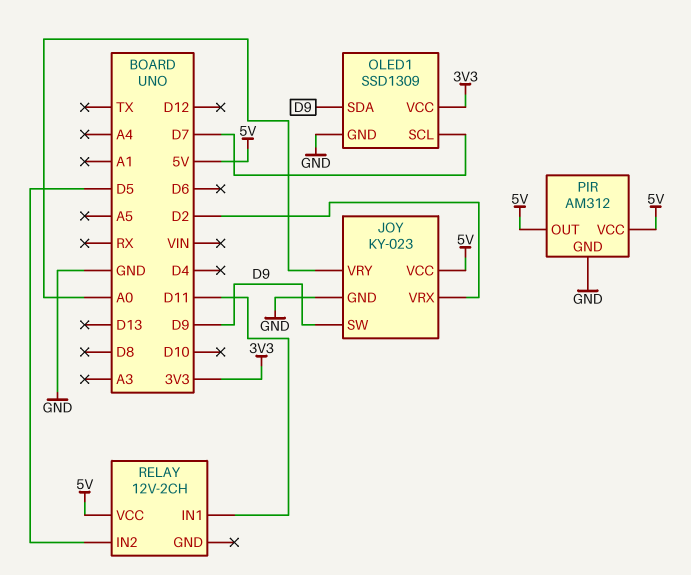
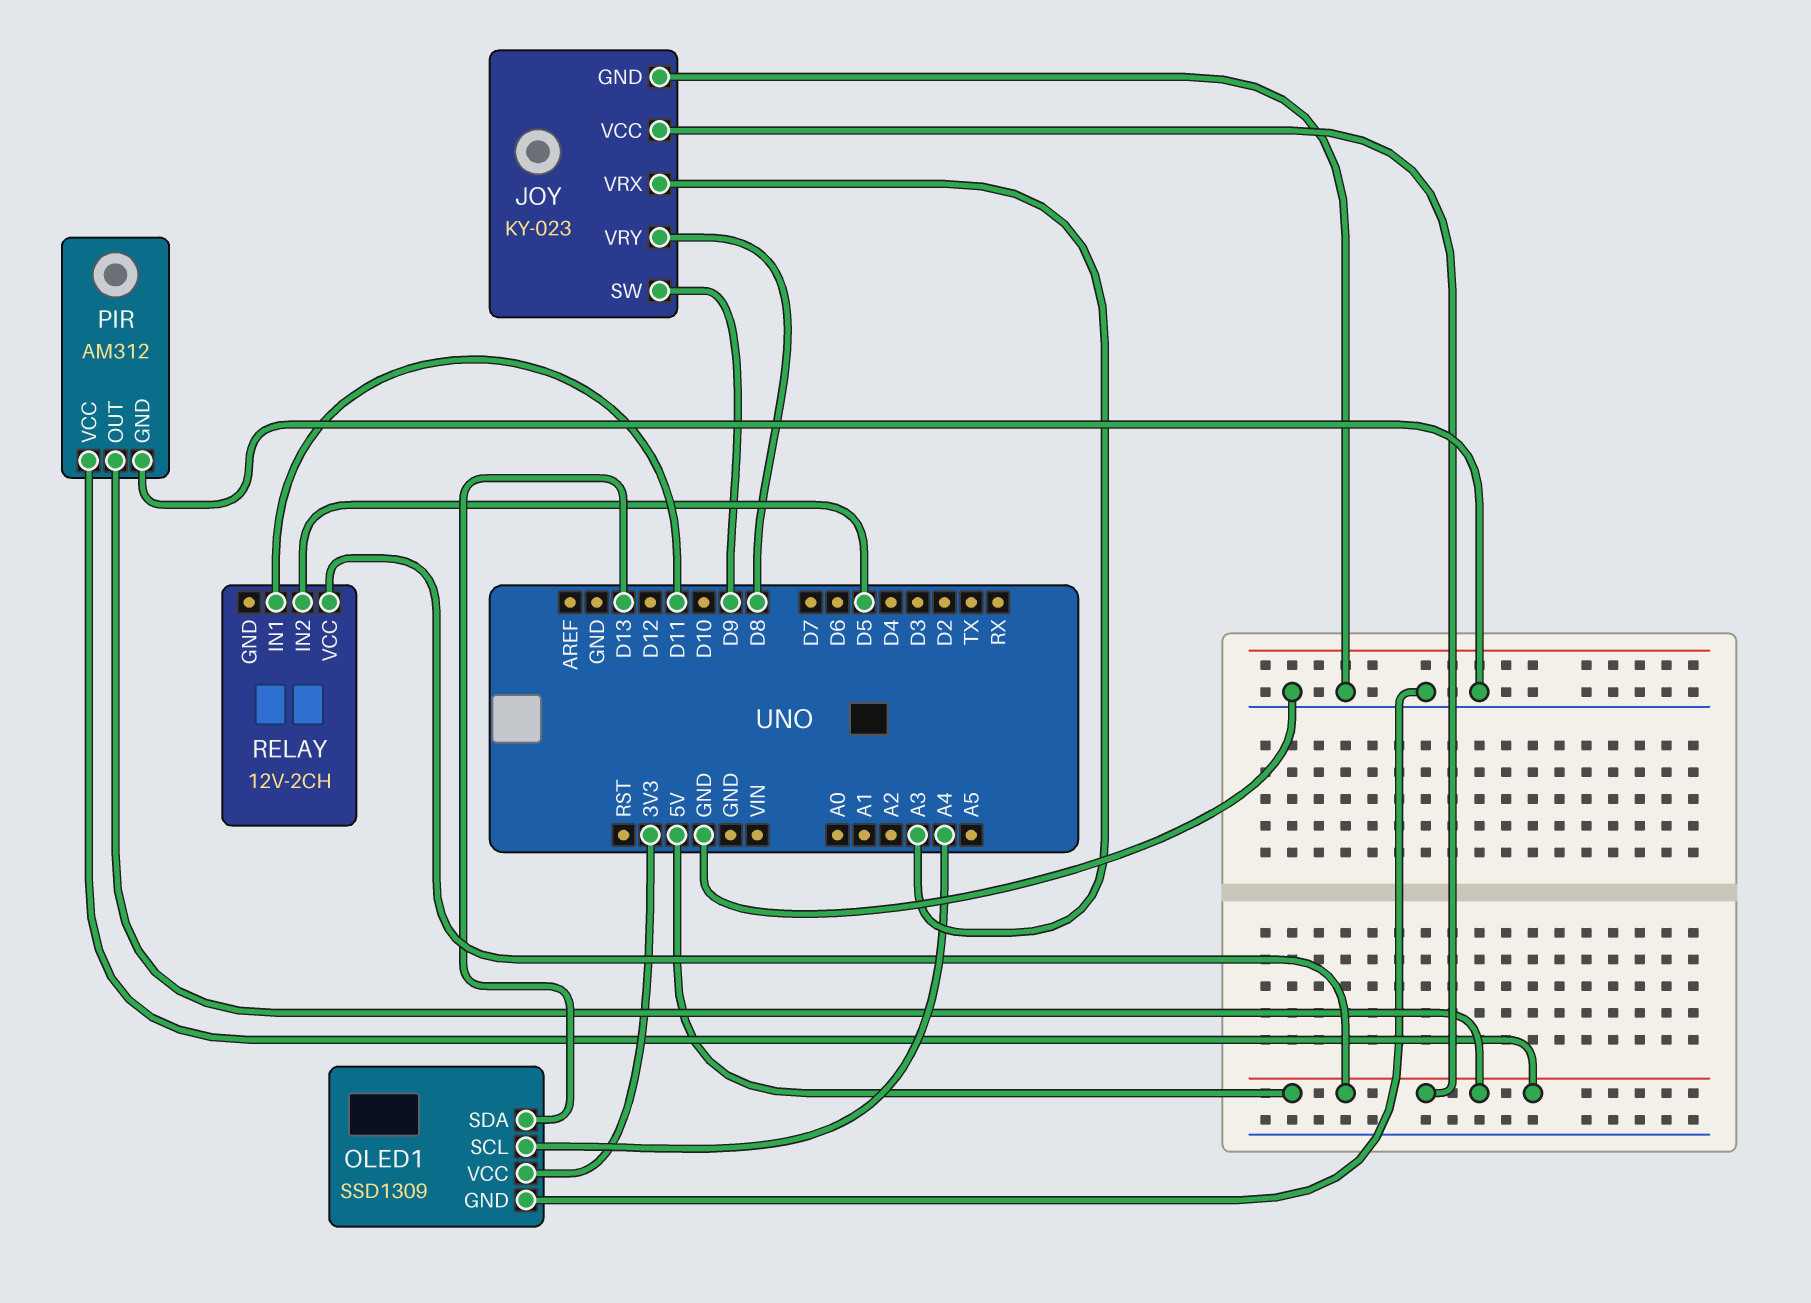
JOY pin VRX: D2 -> A3
JOY pin VRY: A0 -> D8
OLED1 pin SCL: D7 -> A4
OLED1 pin SDA: D9 -> D13

